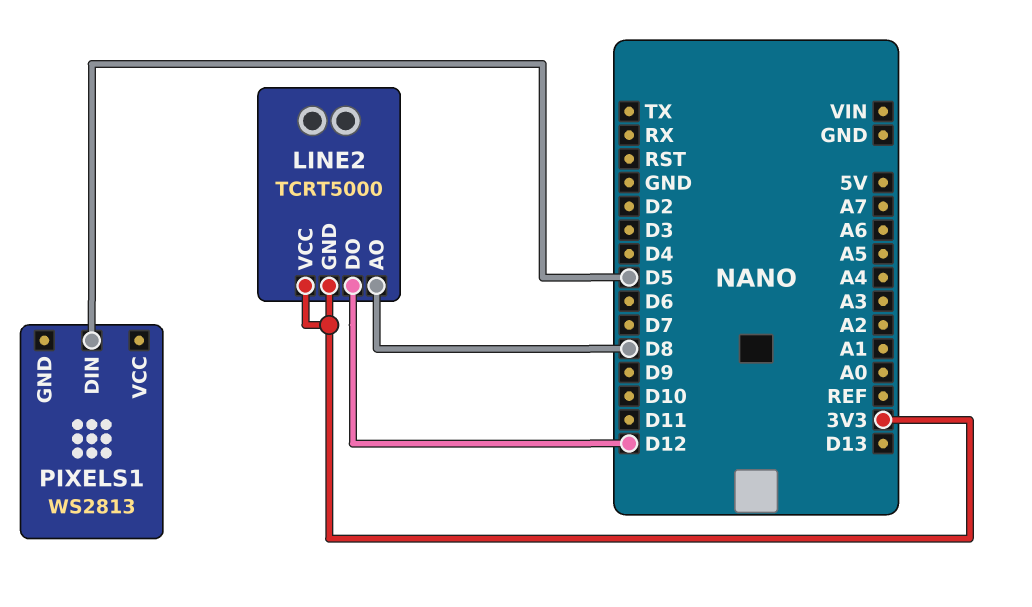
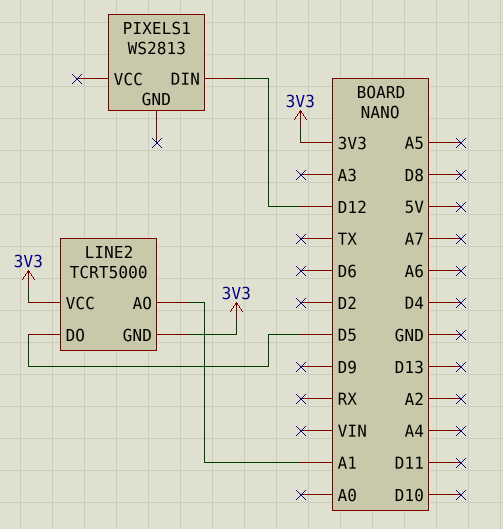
LINE2 pin AO: D8 -> A1
LINE2 pin DO: D12 -> D5
PIXELS1 pin DIN: D5 -> D12

